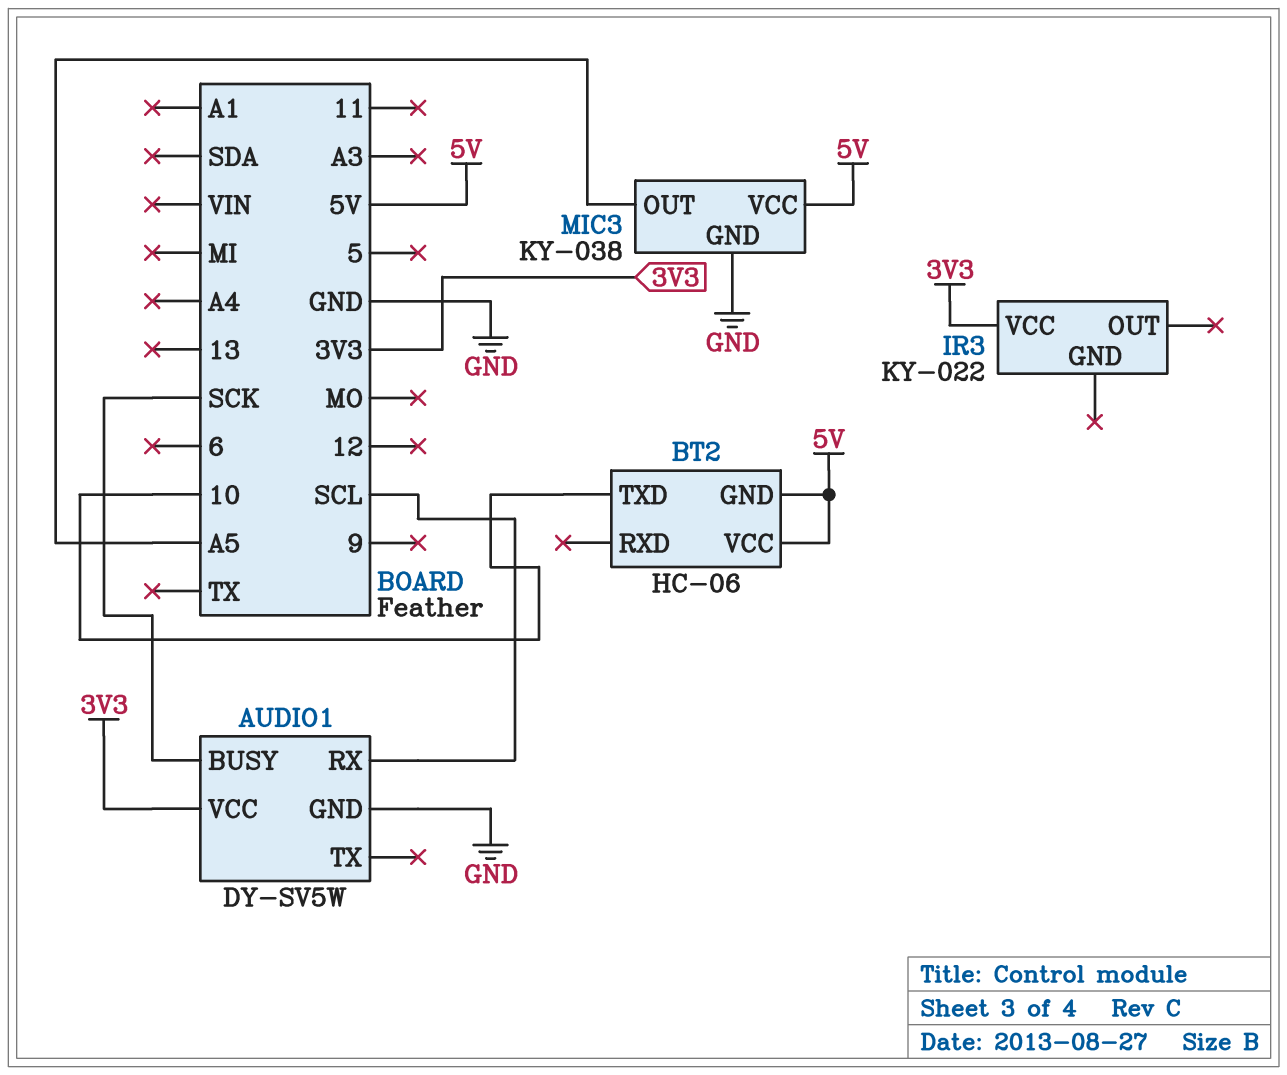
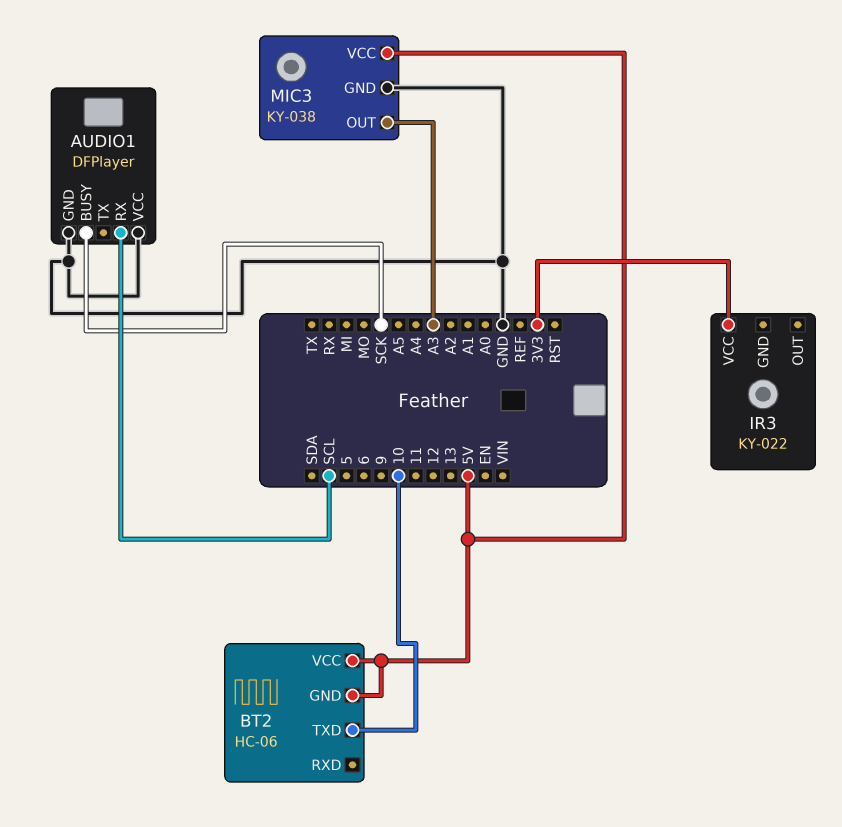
AUDIO1: DY-SV5W -> DFPlayer
AUDIO1 pin VCC: 3V3 -> GND
MIC3 pin OUT: A5 -> A3

